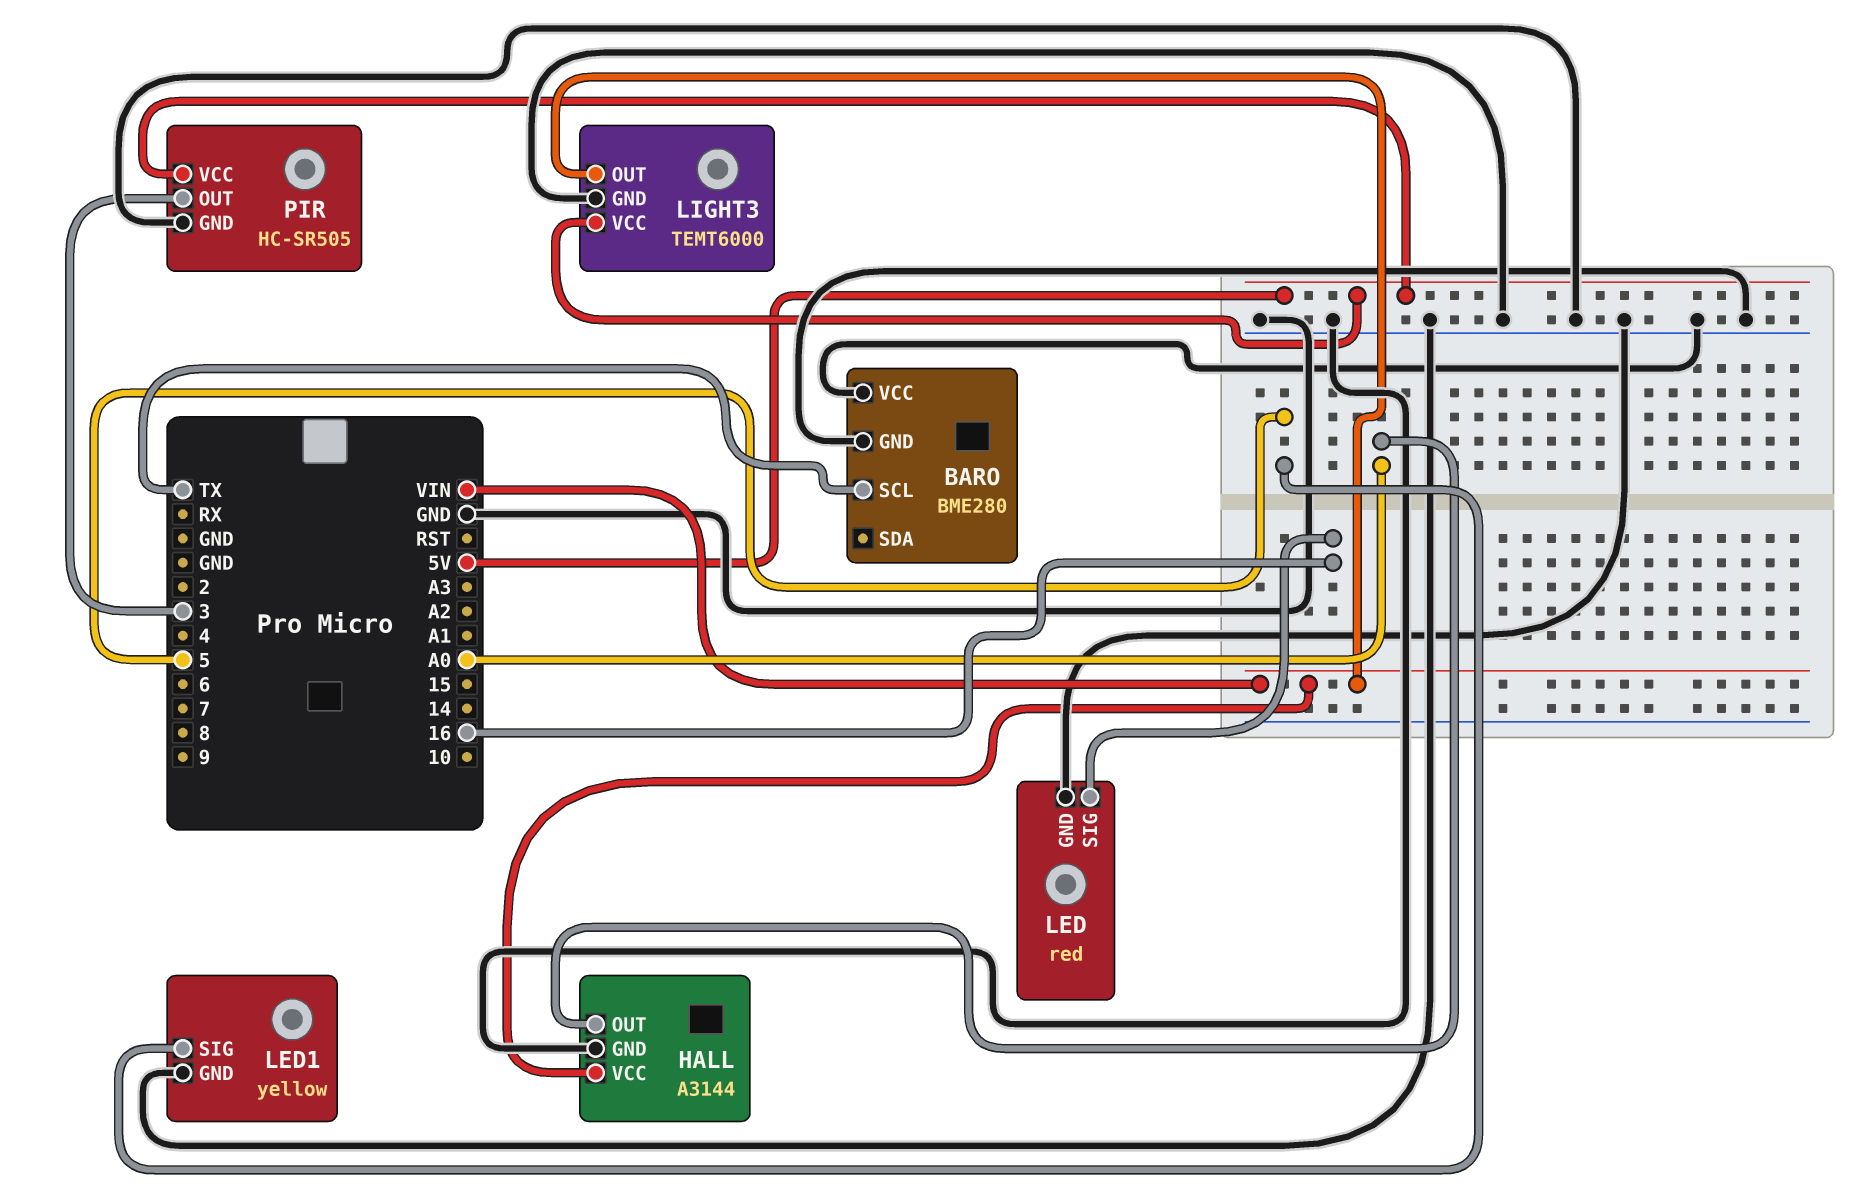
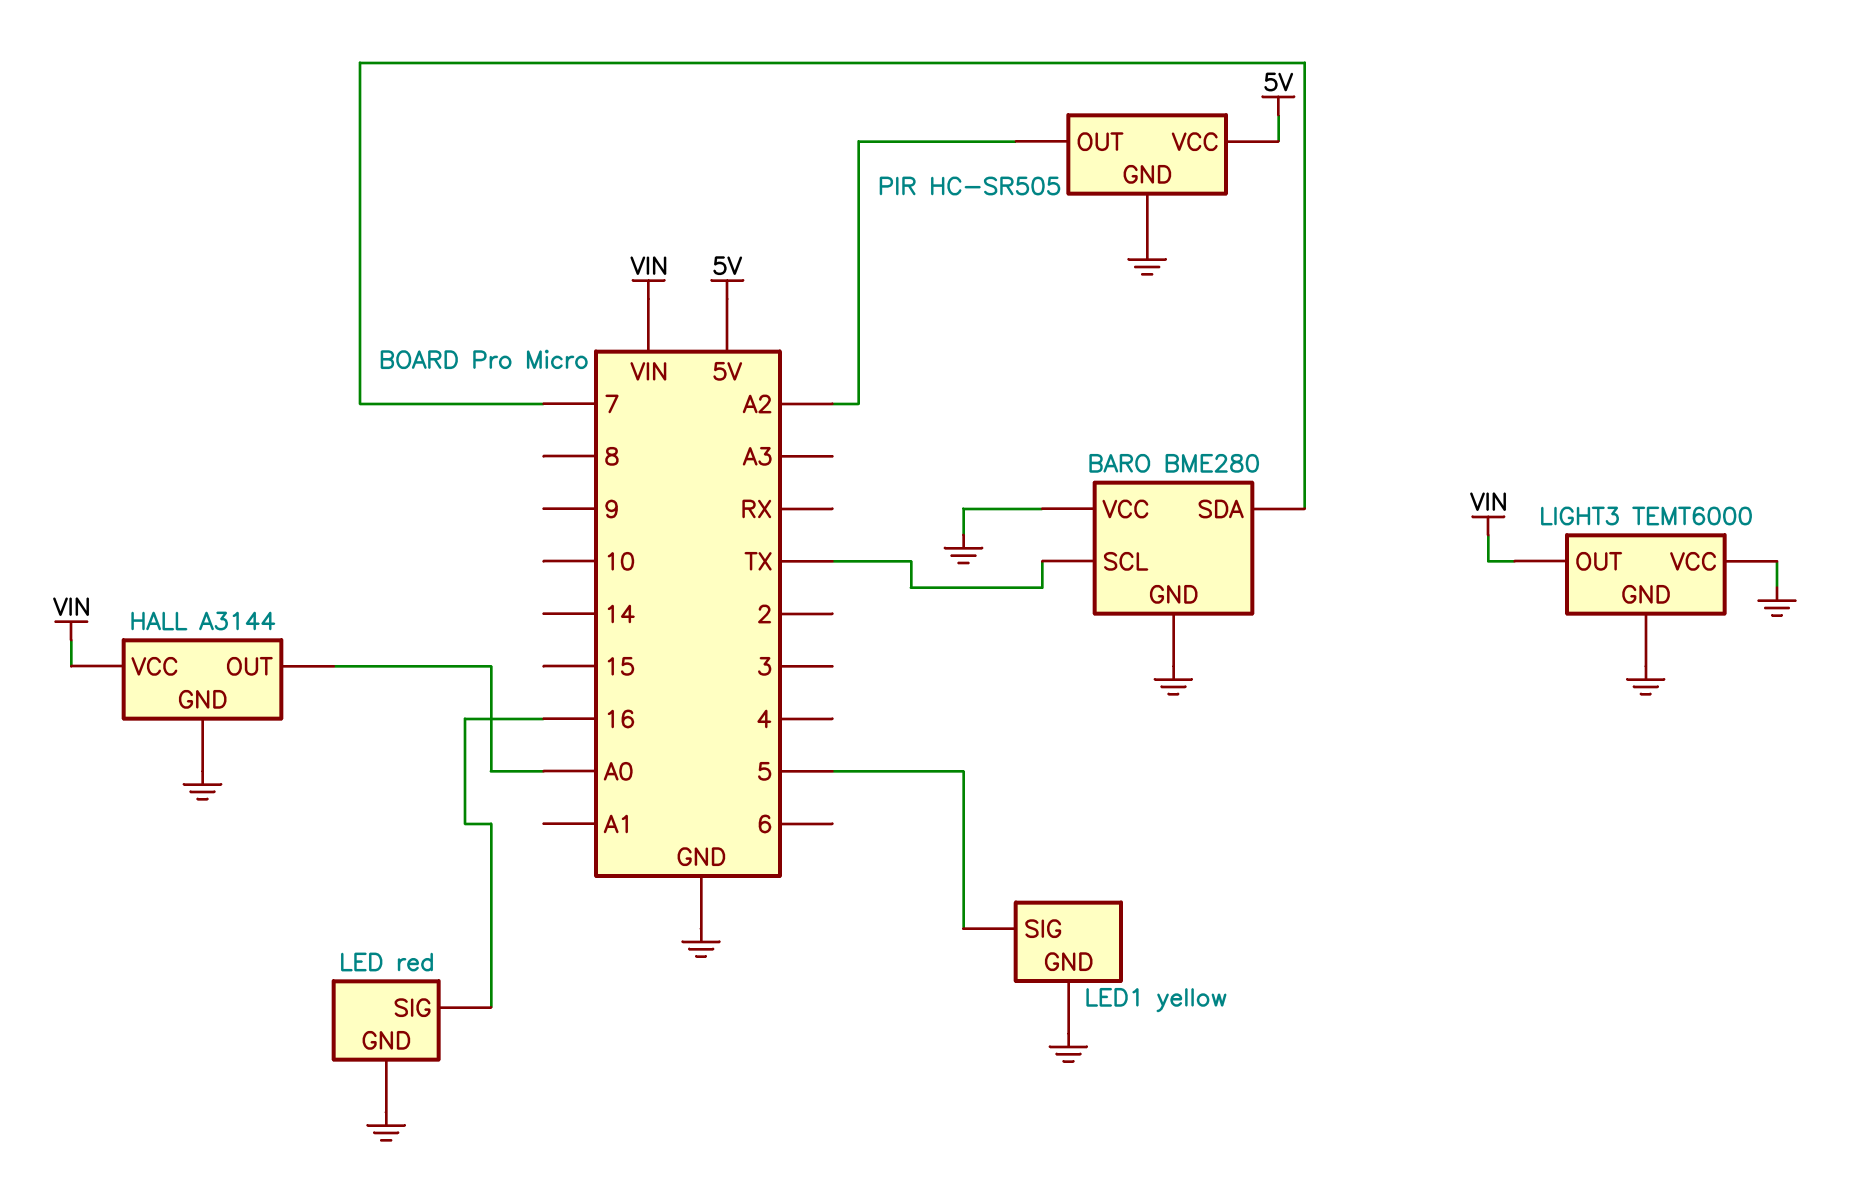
BARO pin SDA: none -> 7
LIGHT3 pin VCC: 5V -> GND
PIR pin OUT: 3 -> A2

